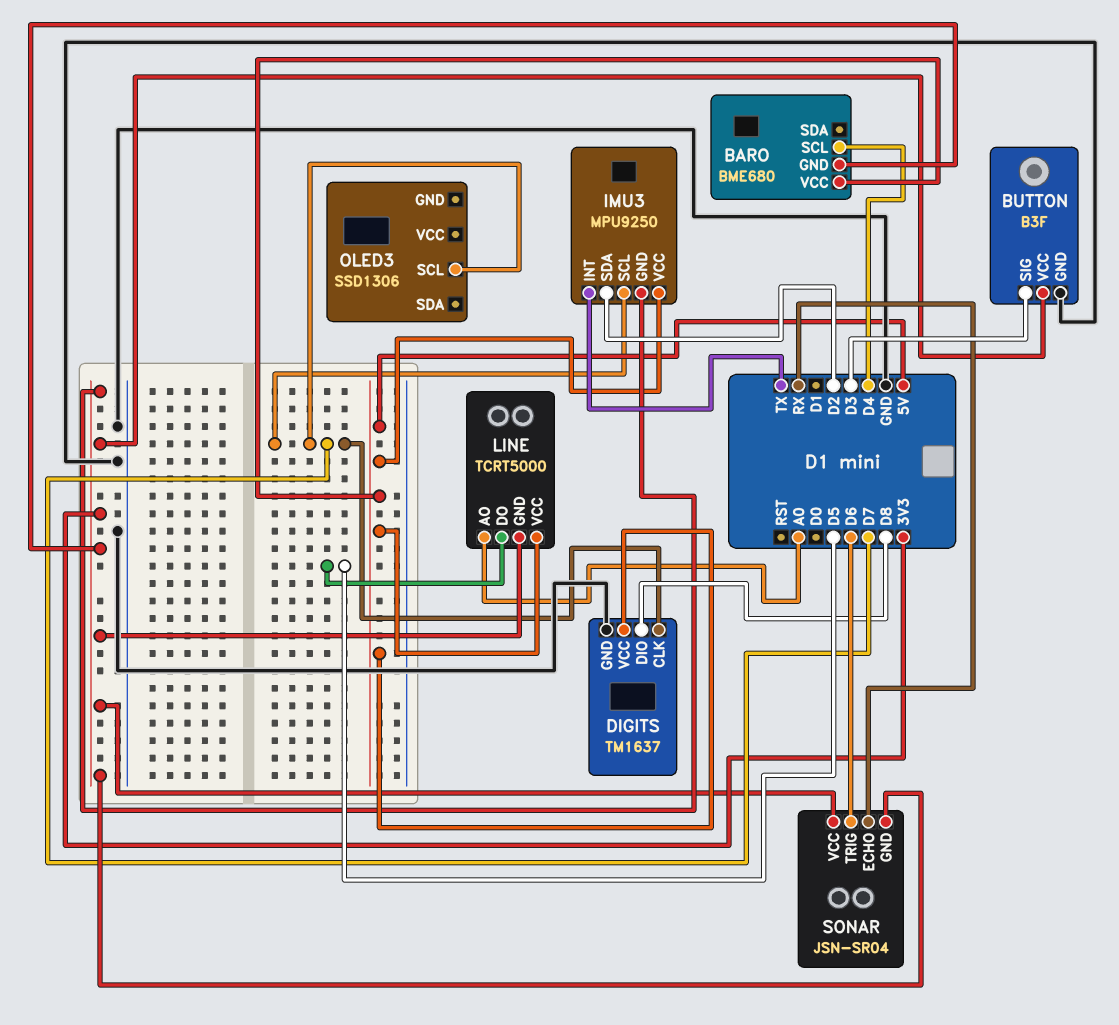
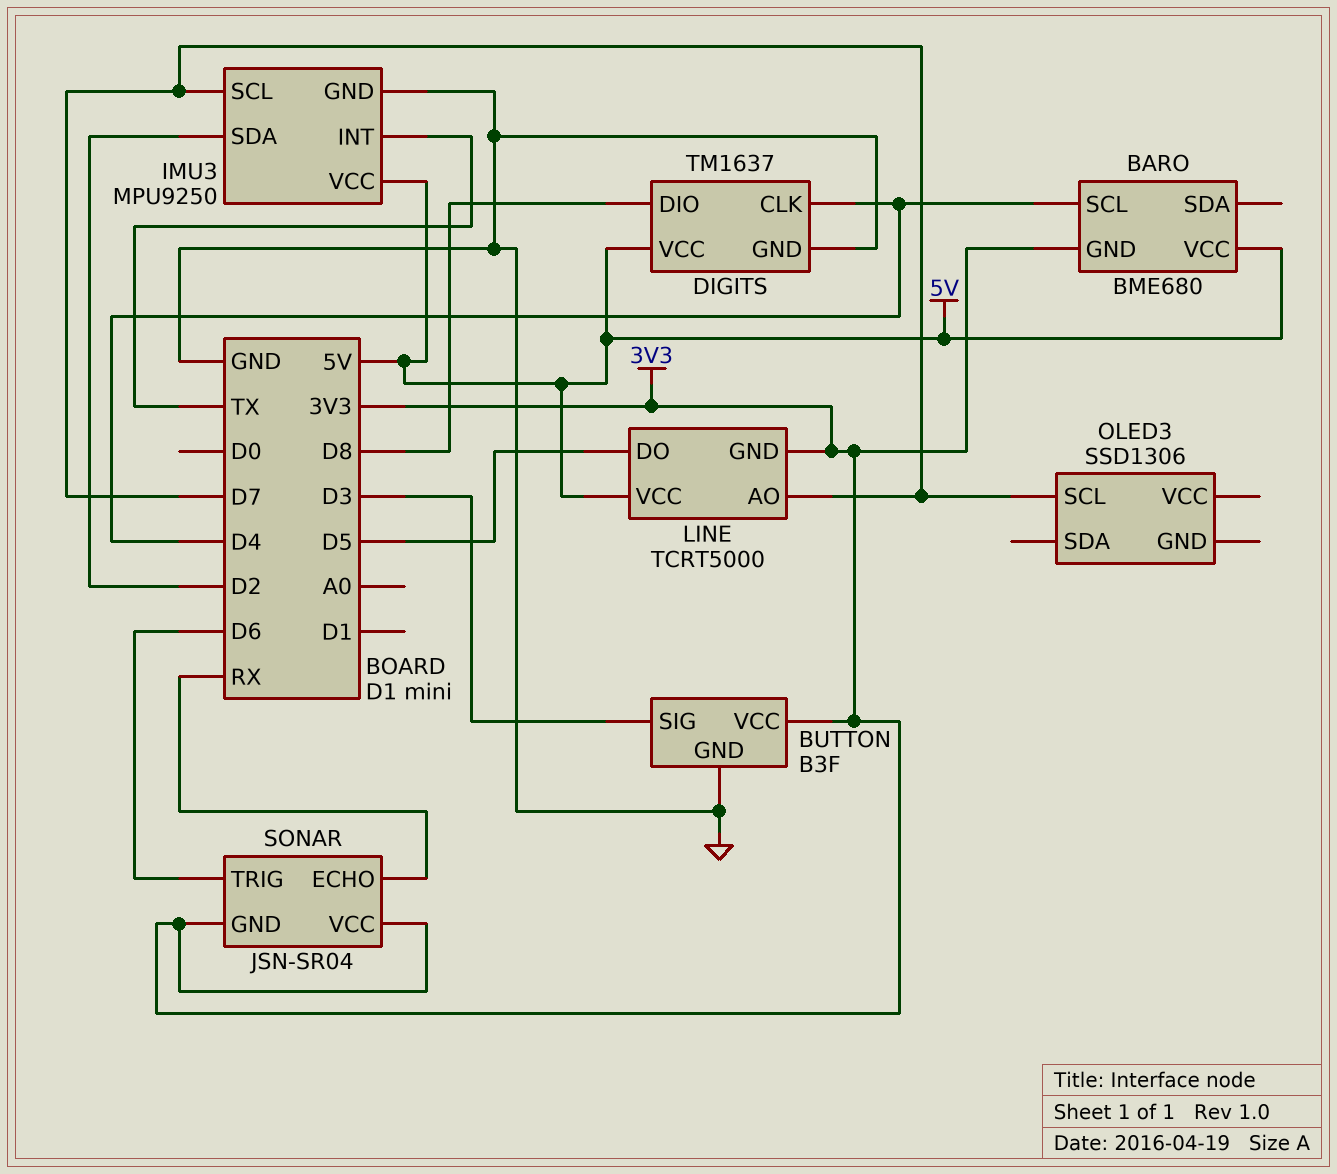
DIGITS pin CLK: D7 -> D4
IMU3 pin GND: 3V3 -> GND
LINE pin AO: A0 -> D7

